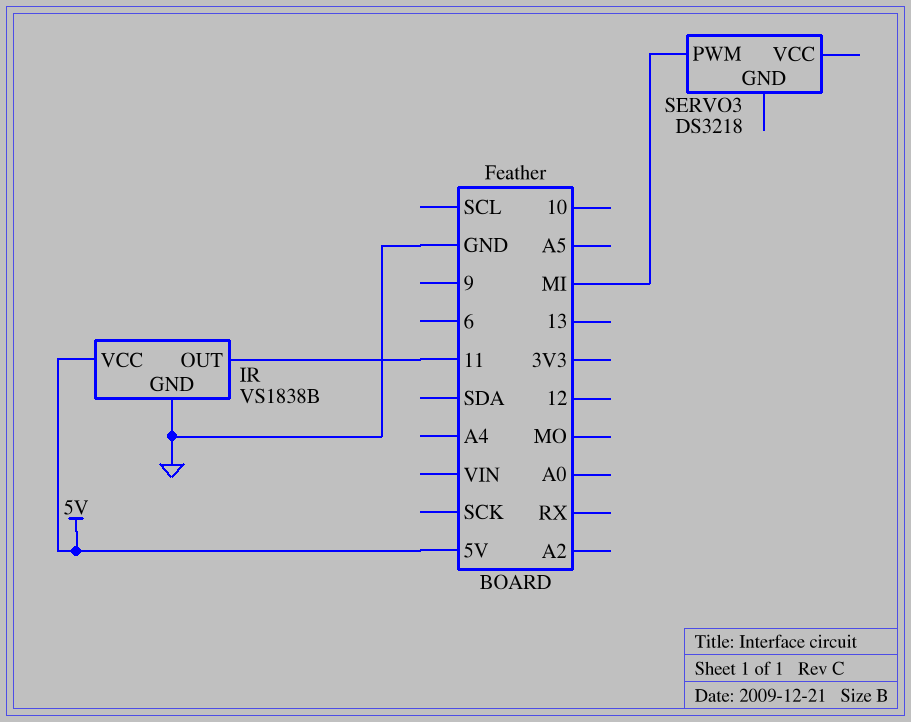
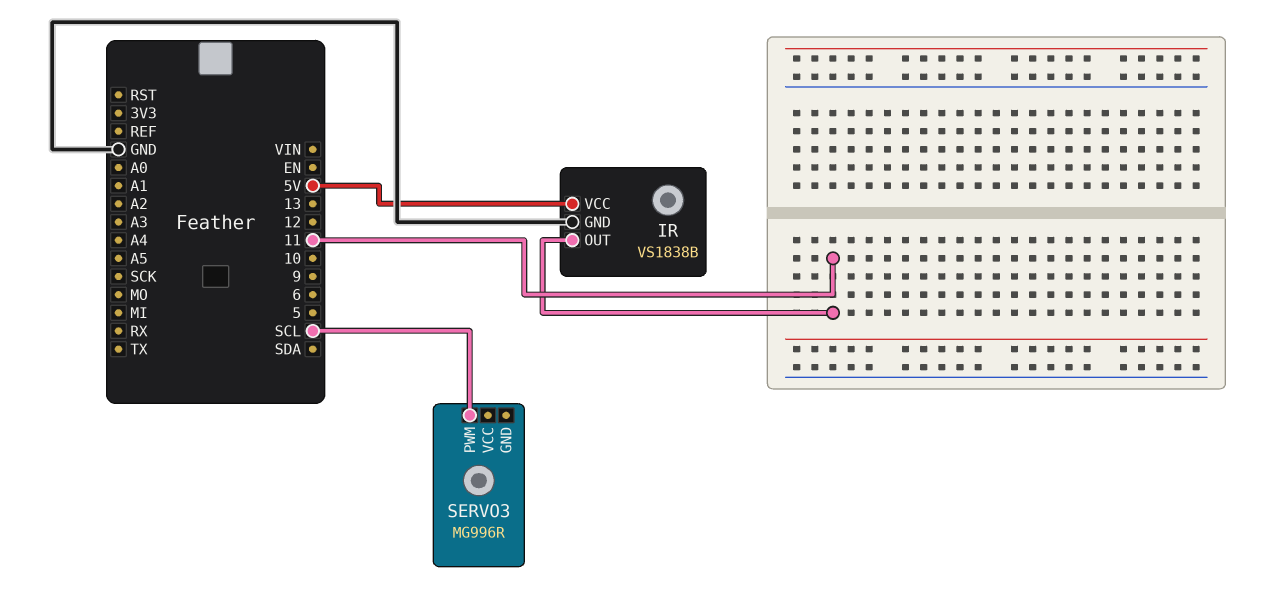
SERVO3: DS3218 -> MG996R
SERVO3 pin PWM: MI -> SCL

